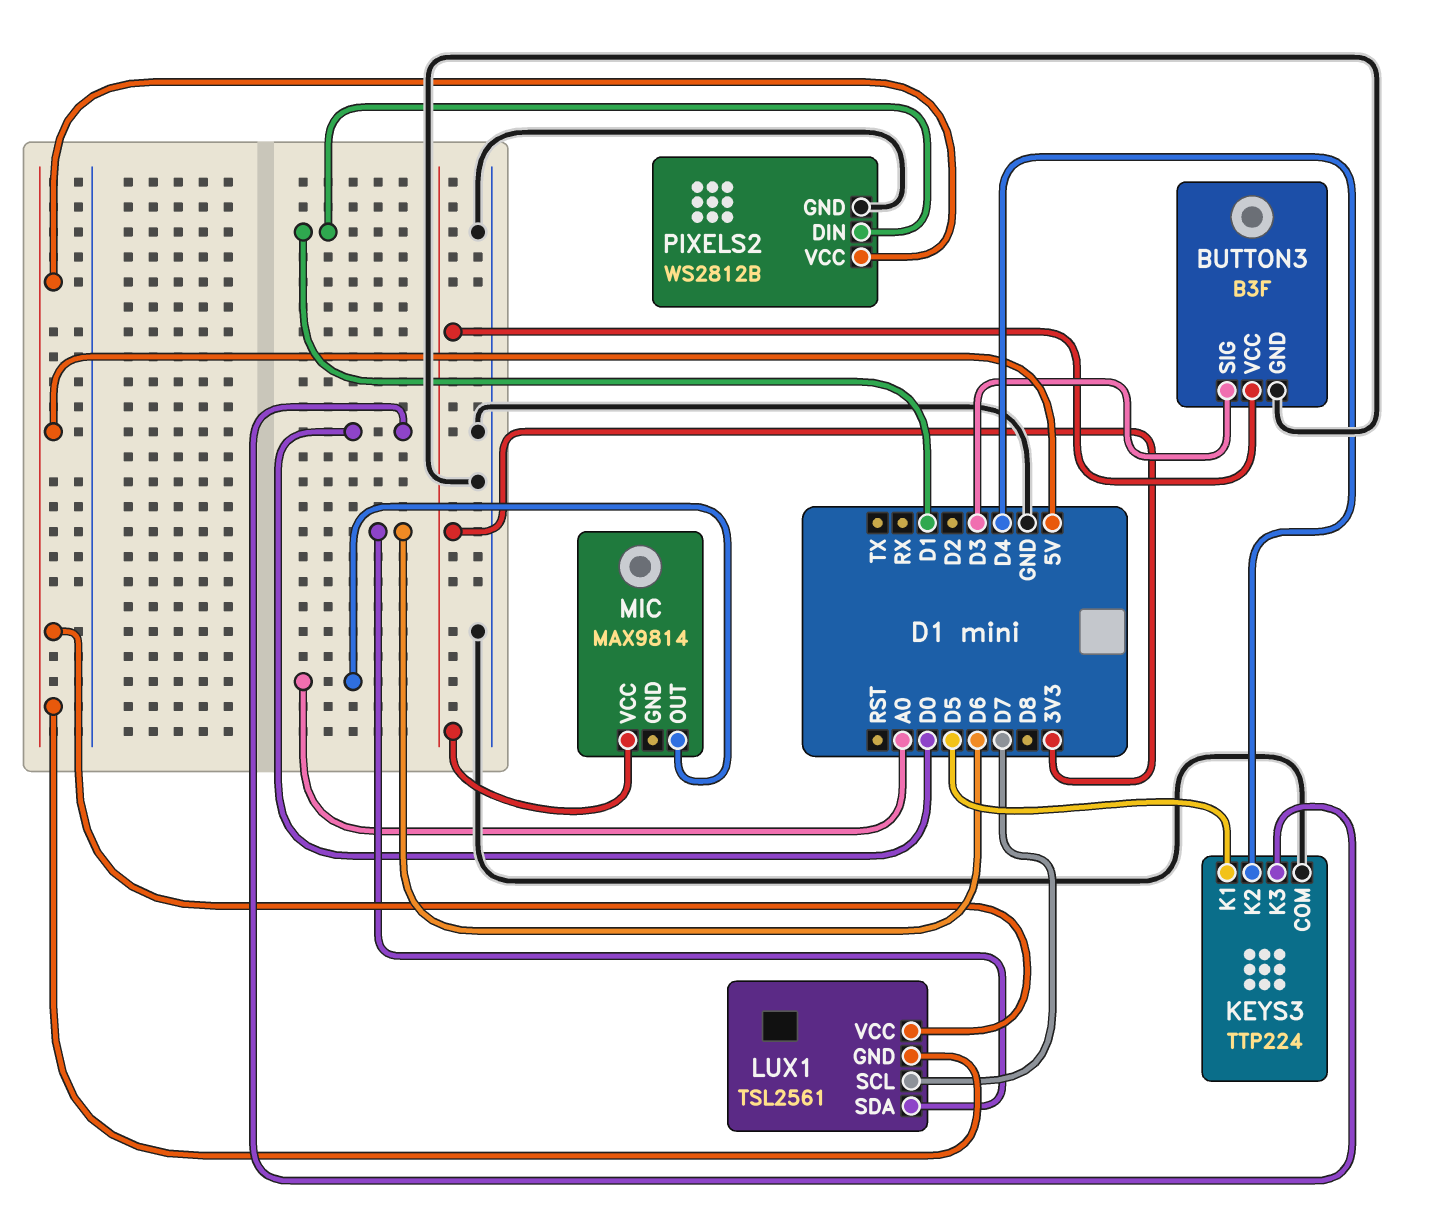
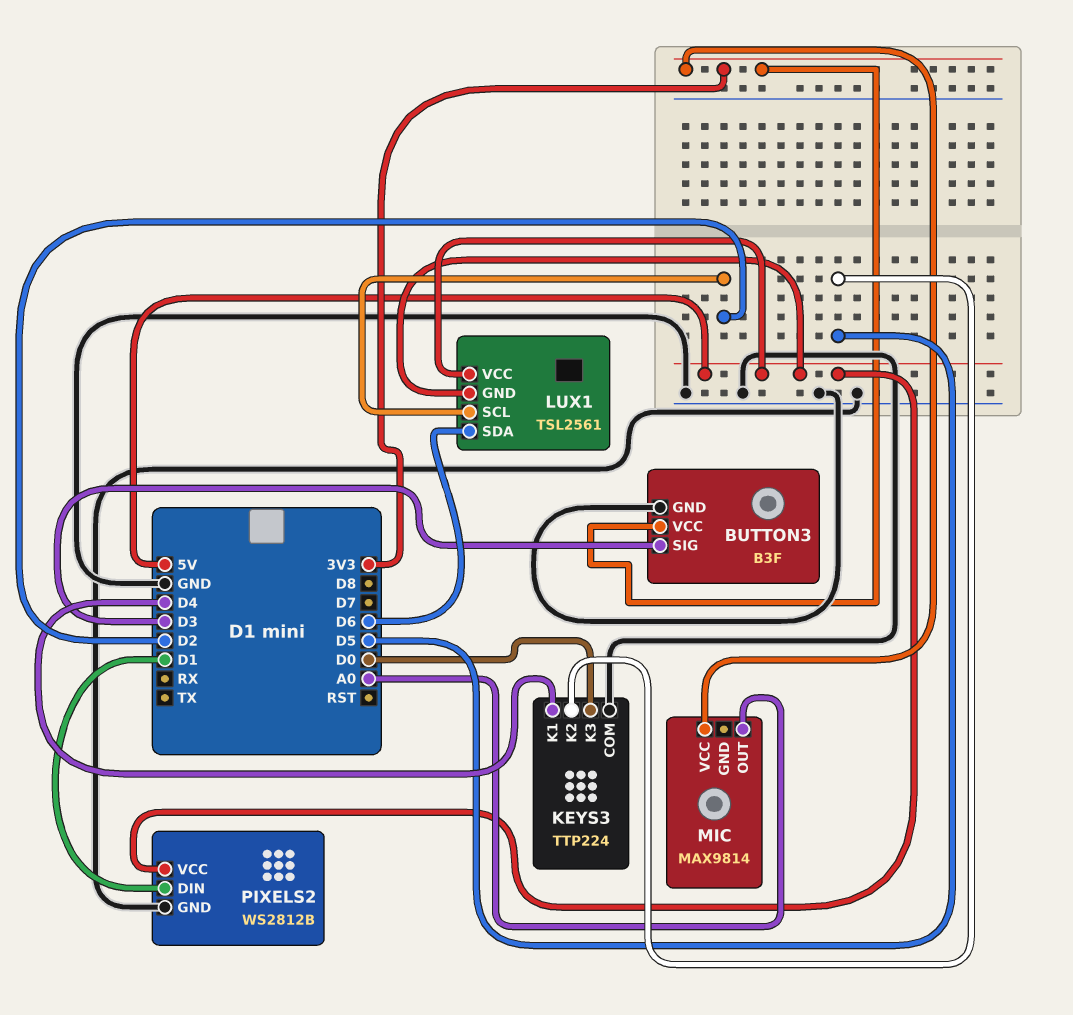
KEYS3 pin K1: D5 -> D4
KEYS3 pin K2: D4 -> D5
LUX1 pin SCL: D7 -> D2

